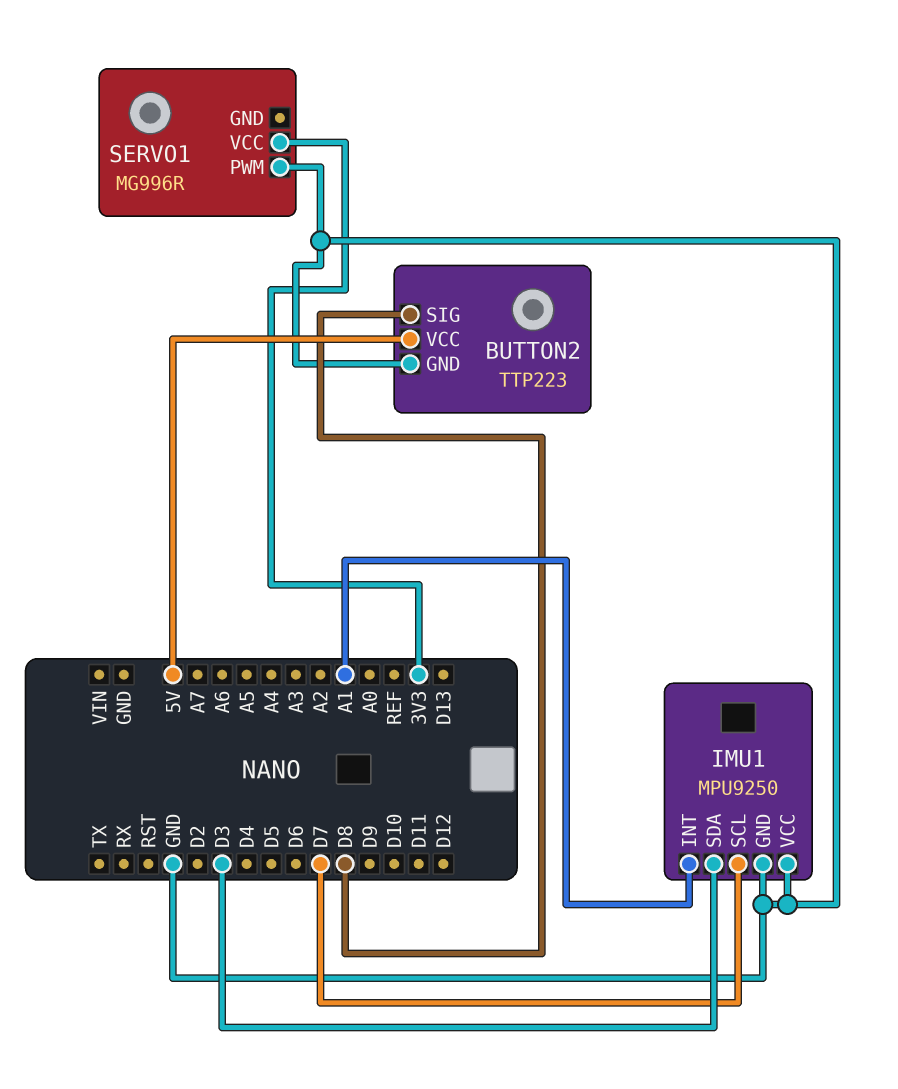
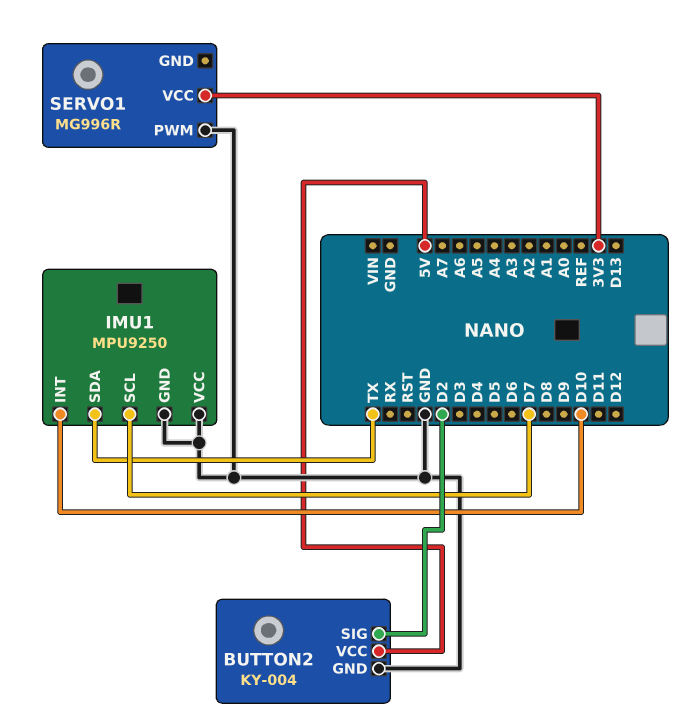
BUTTON2: TTP223 -> KY-004
BUTTON2 pin SIG: D8 -> D2
IMU1 pin INT: A1 -> D10
IMU1 pin SDA: D3 -> TX

